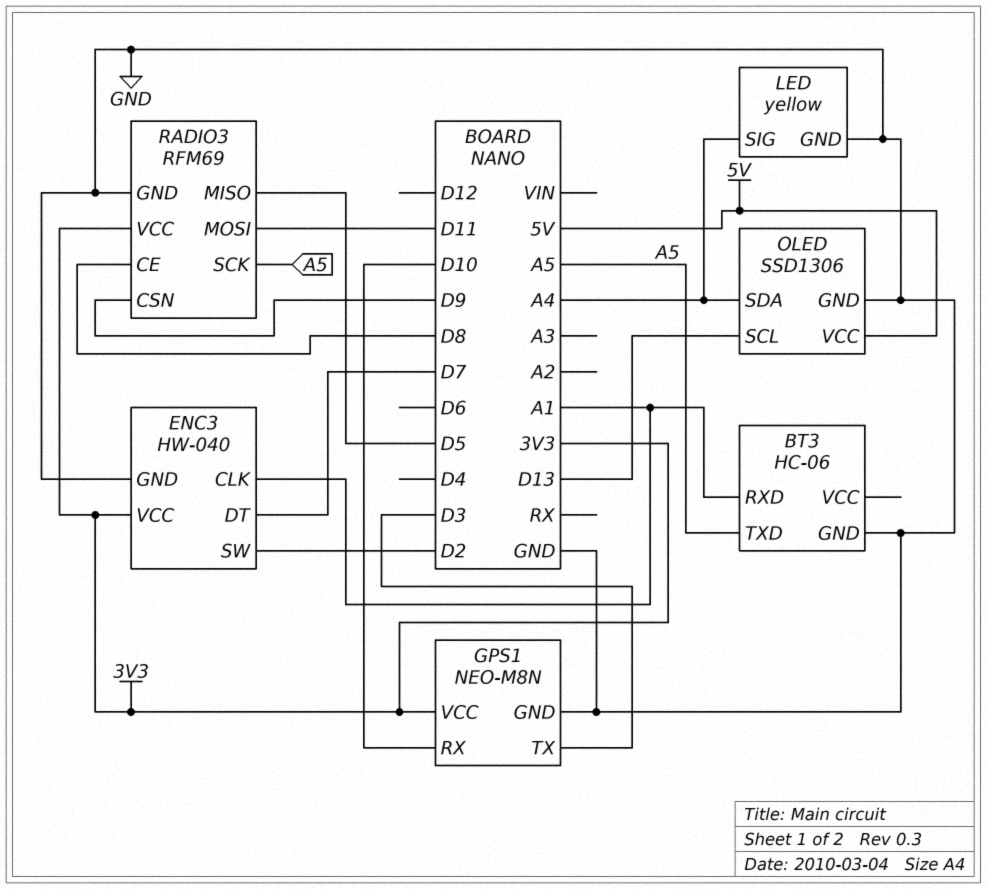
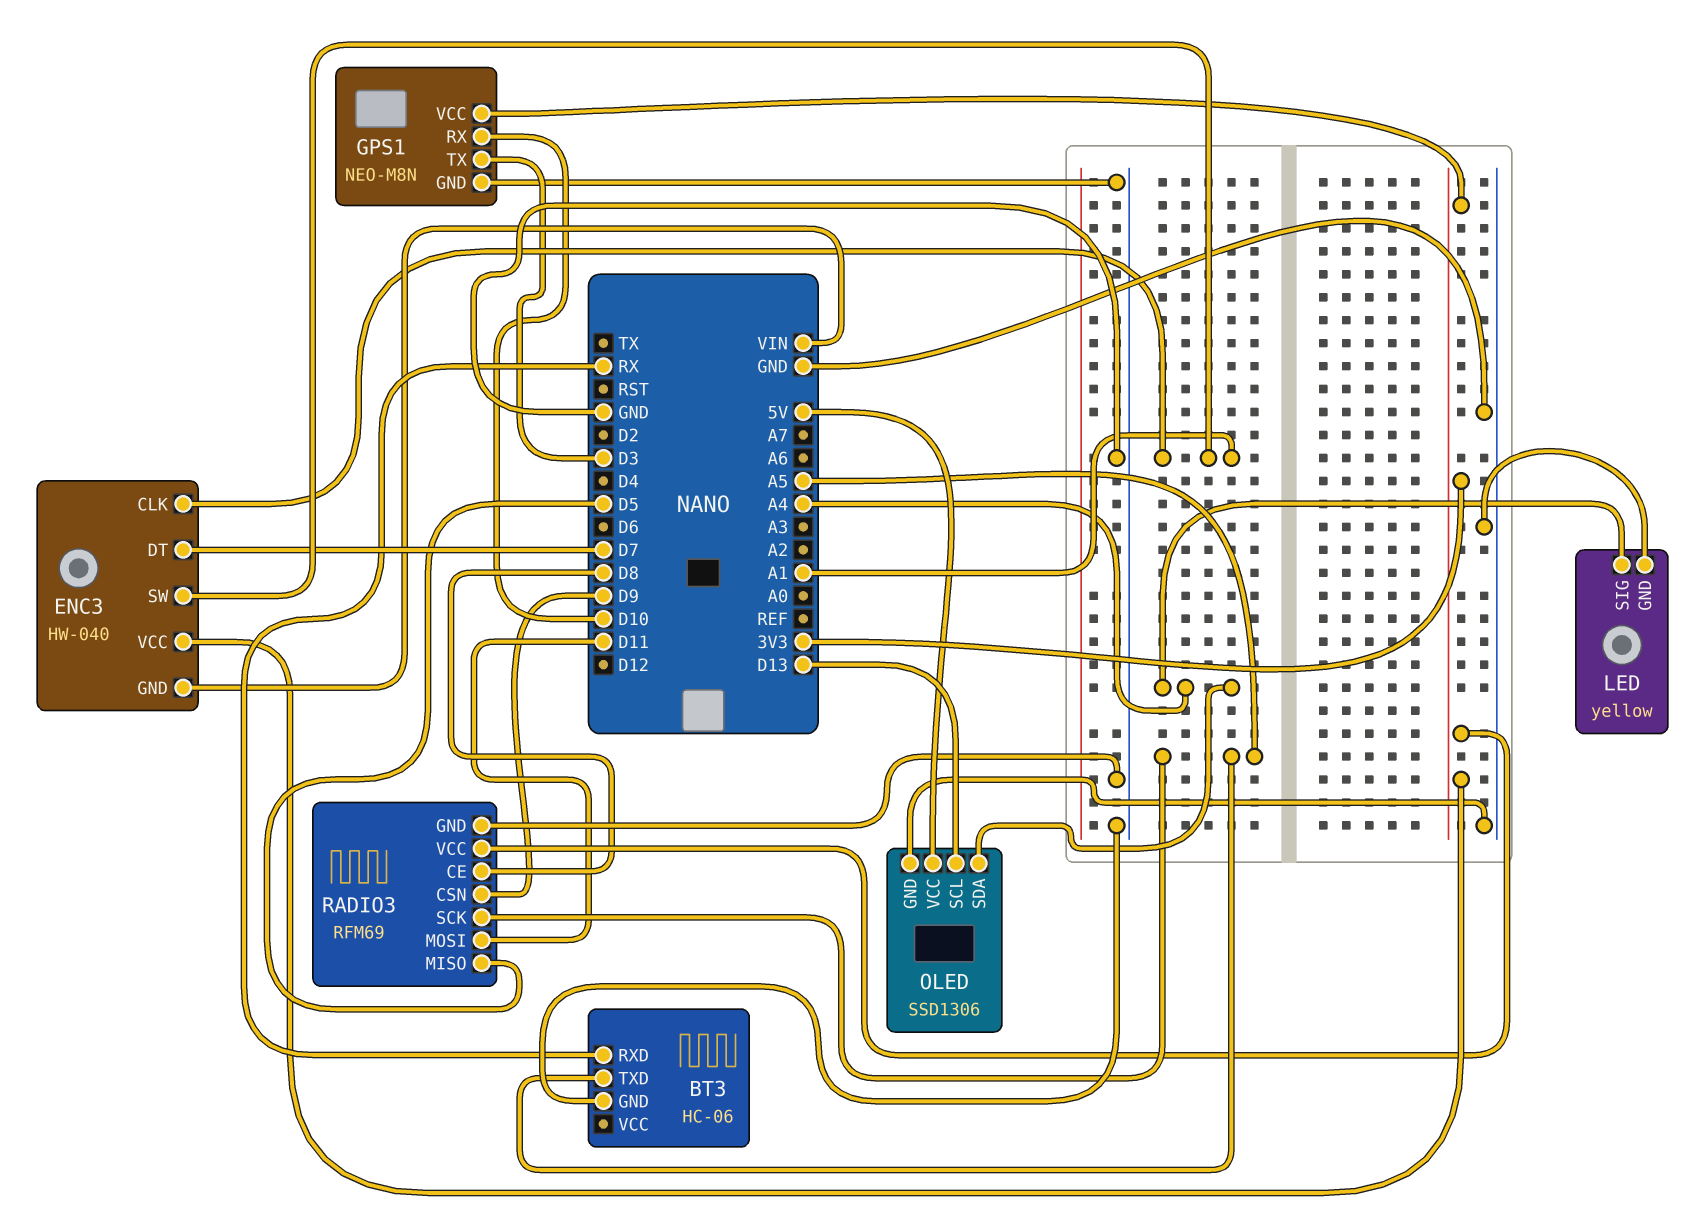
BT3 pin RXD: A1 -> RX
ENC3 pin GND: GND -> VIN
ENC3 pin SW: D2 -> A1

